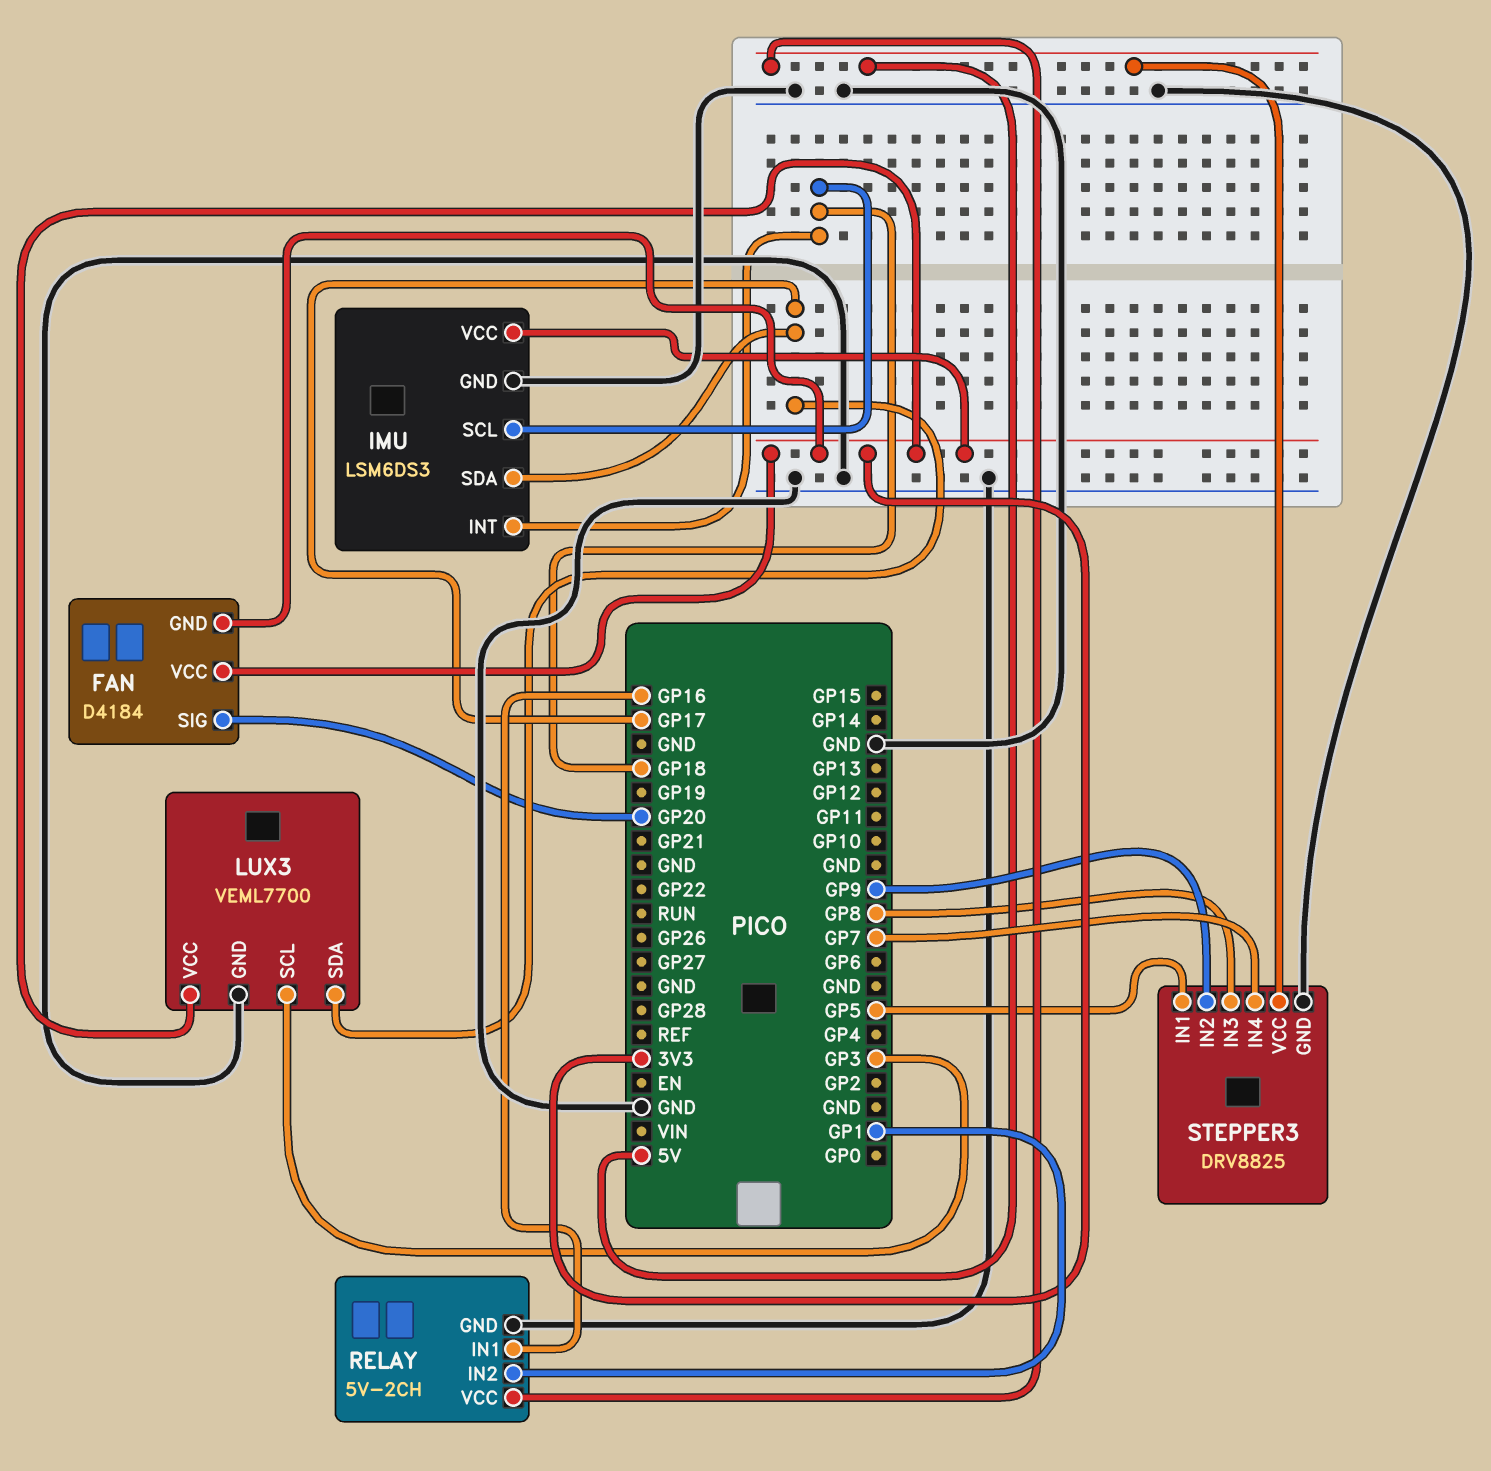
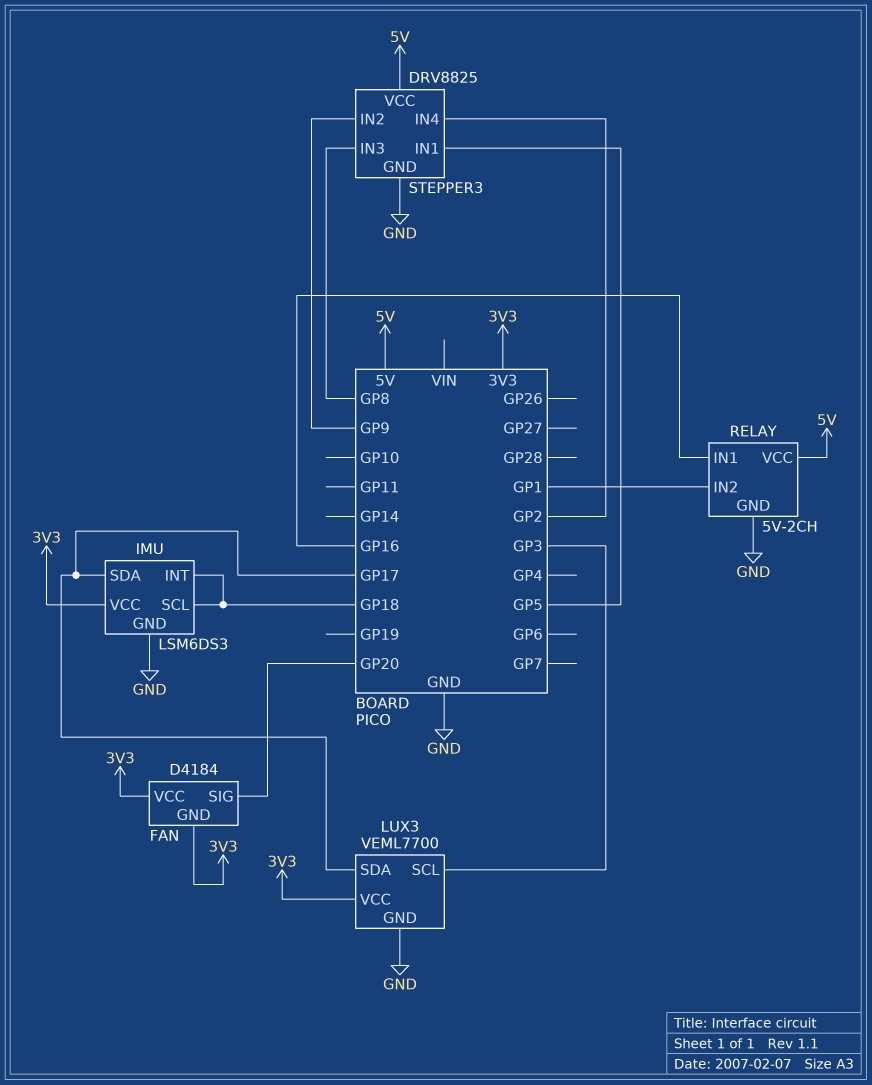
STEPPER3 pin IN4: GP7 -> GP2

